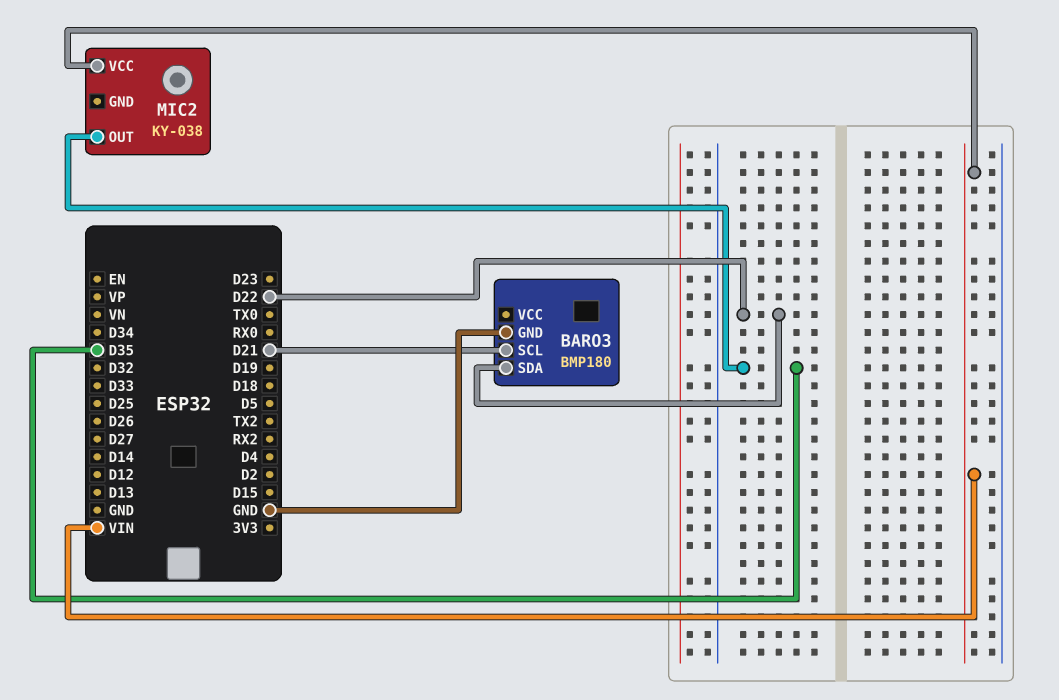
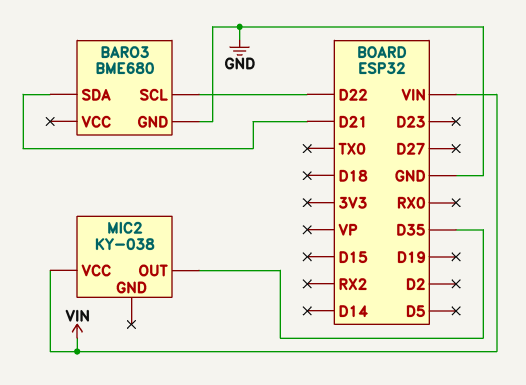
BARO3: BMP180 -> BME680
BARO3 pin SCL: D21 -> D22
BARO3 pin SDA: D22 -> D21

